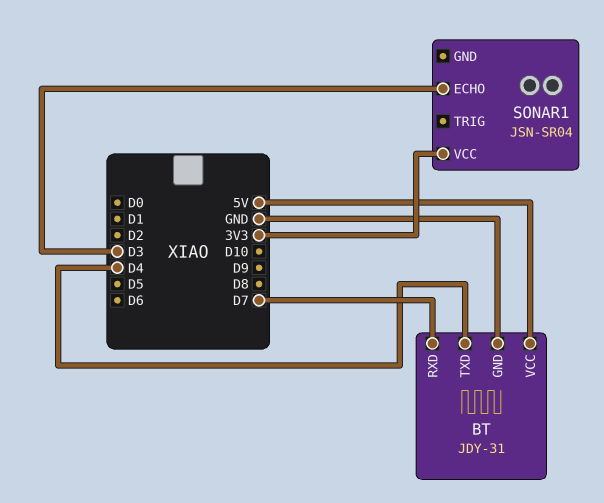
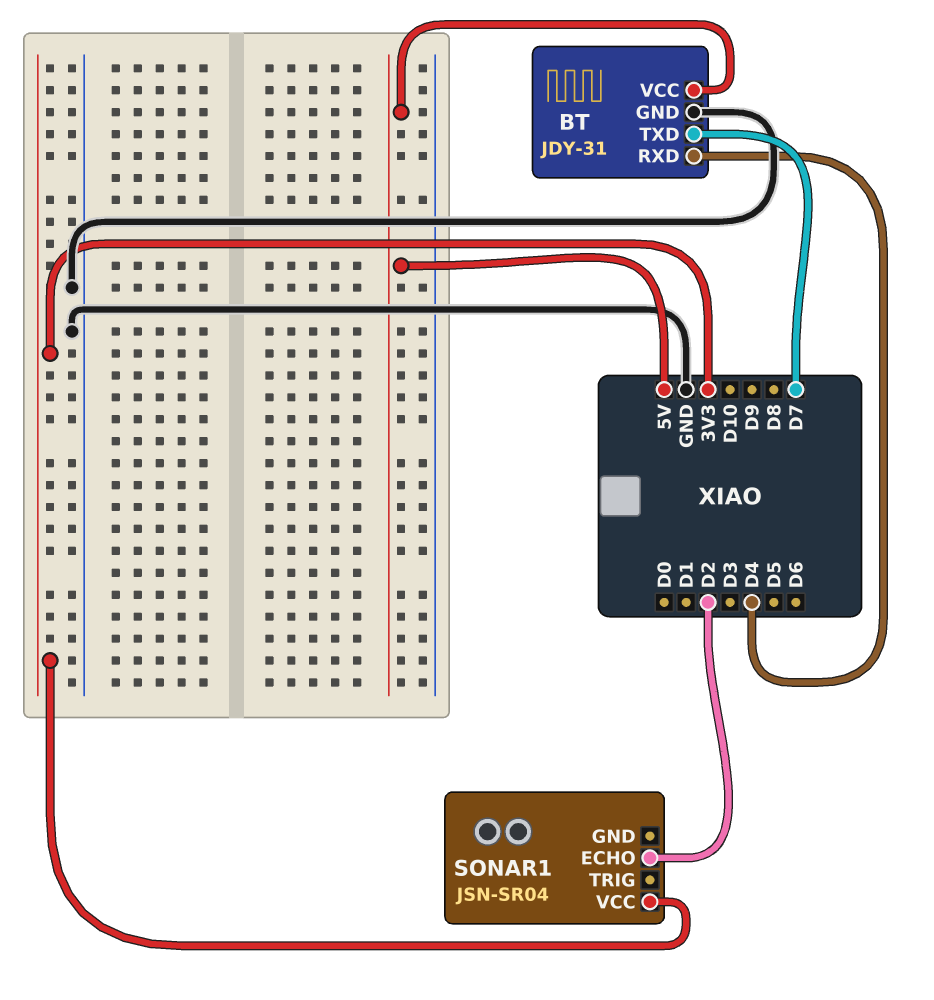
BT pin RXD: D7 -> D4
BT pin TXD: D4 -> D7
SONAR1 pin ECHO: D3 -> D2

